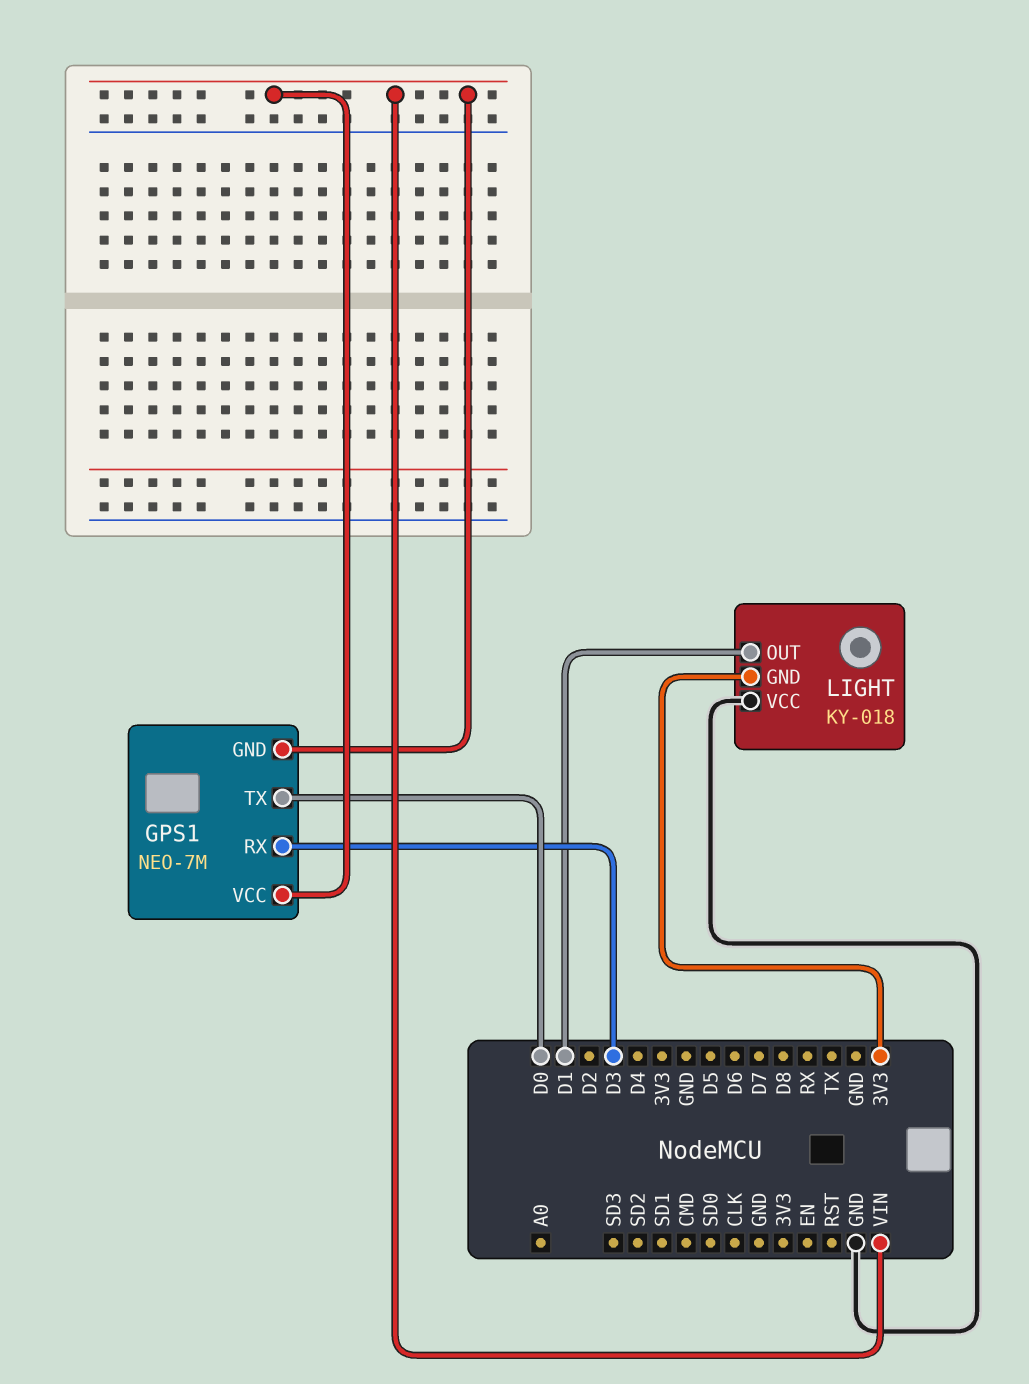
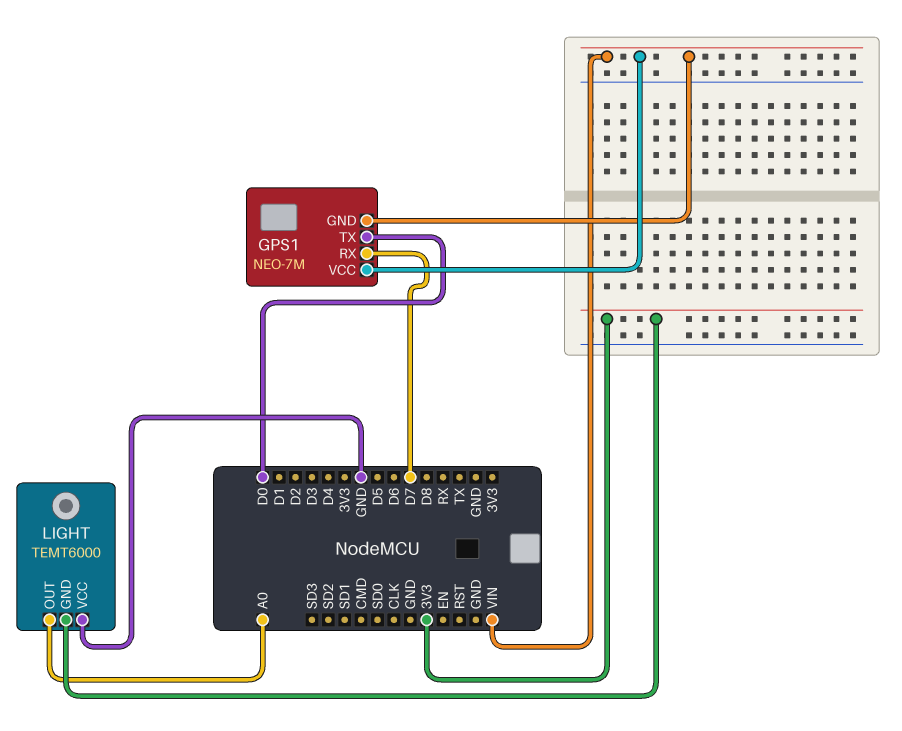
GPS1 pin RX: D3 -> D7
LIGHT: KY-018 -> TEMT6000
LIGHT pin OUT: D1 -> A0

